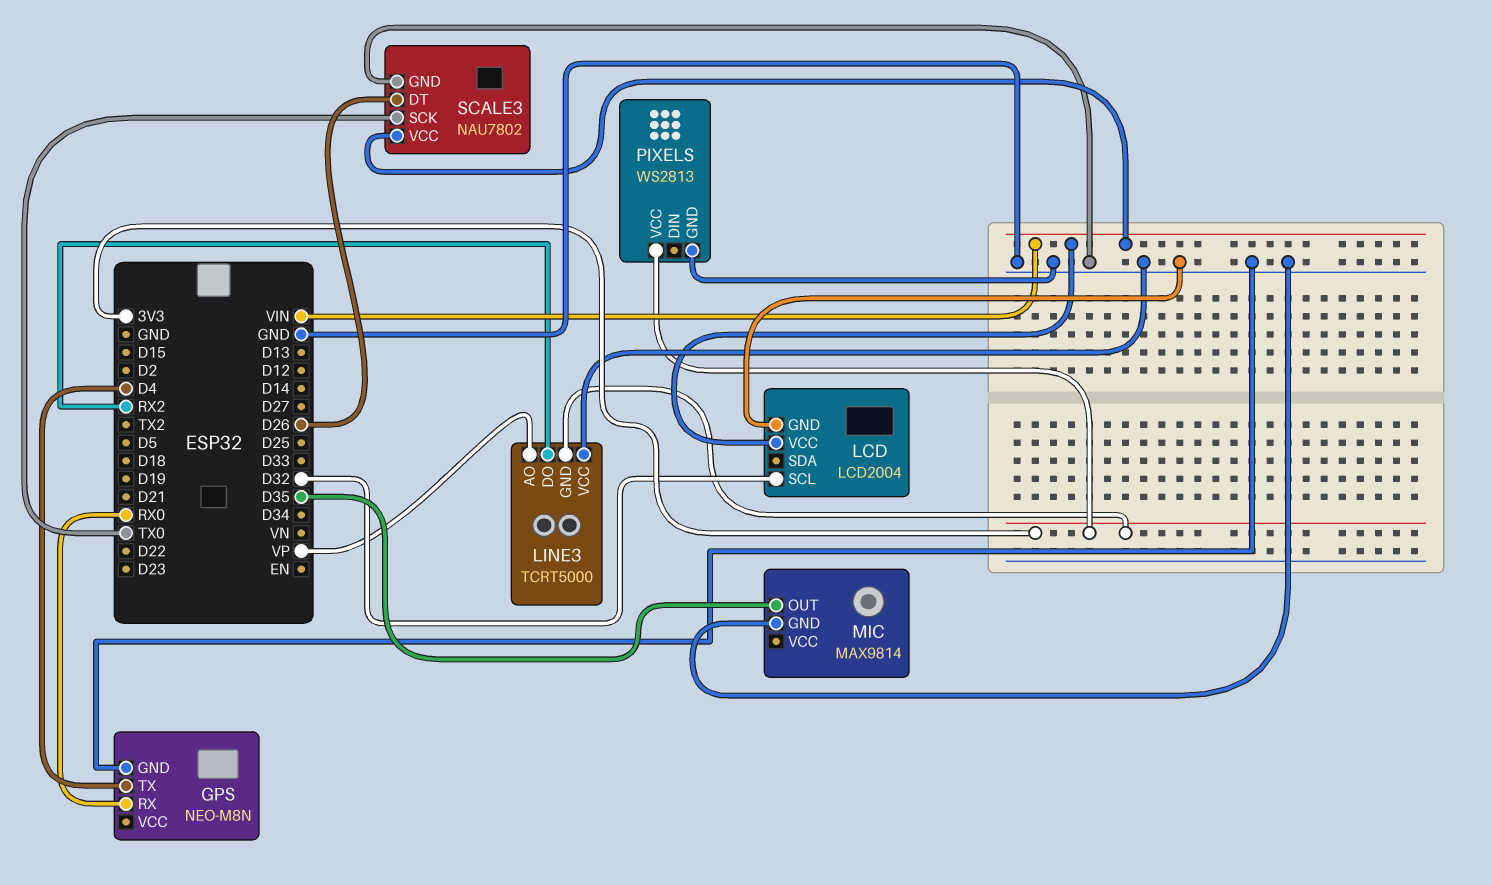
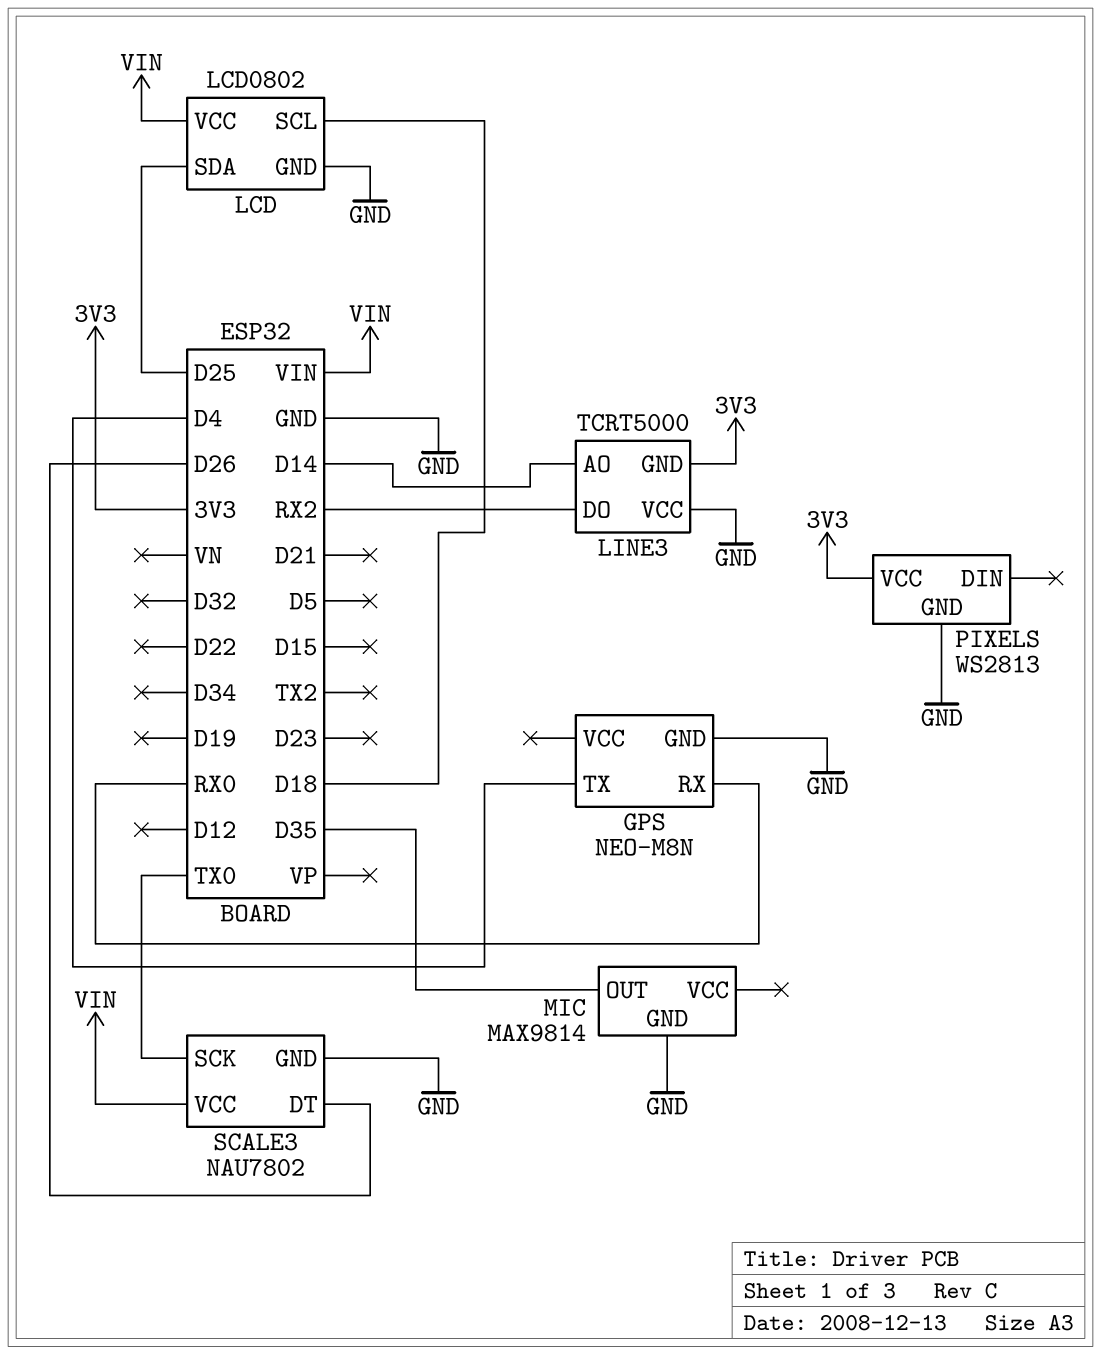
LCD: LCD2004 -> LCD0802
LCD pin SCL: D32 -> D18
LCD pin SDA: none -> D25
LINE3 pin AO: VP -> D14

